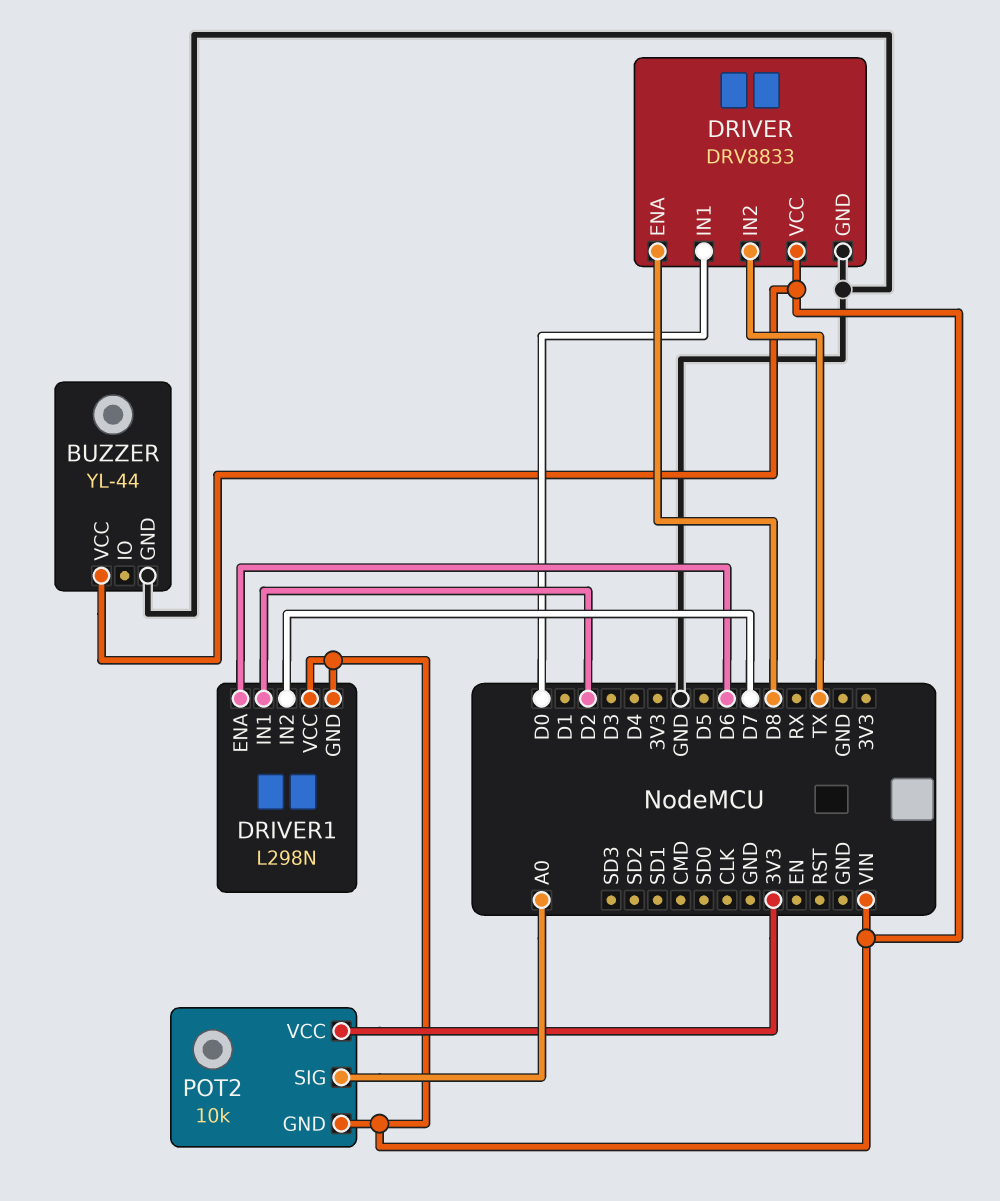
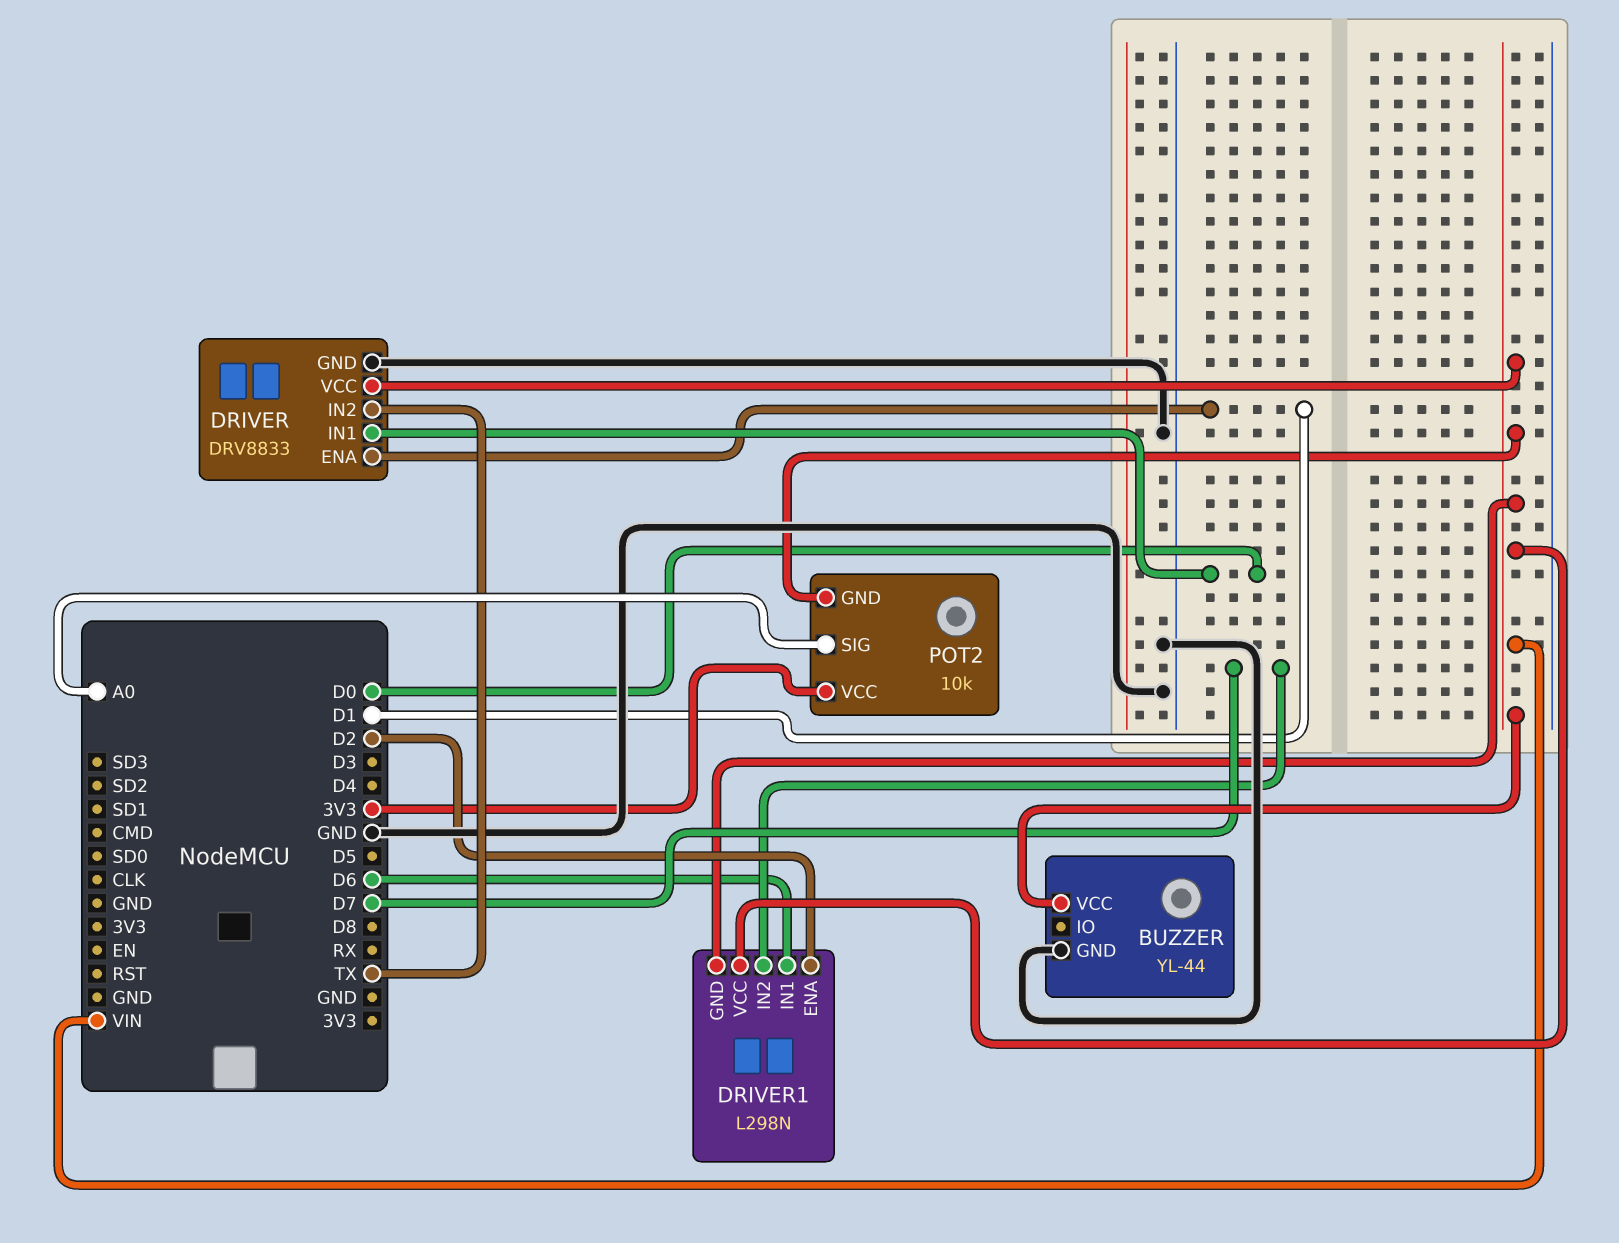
DRIVER pin ENA: D8 -> D1
DRIVER1 pin ENA: D6 -> D2
DRIVER1 pin IN1: D2 -> D6

